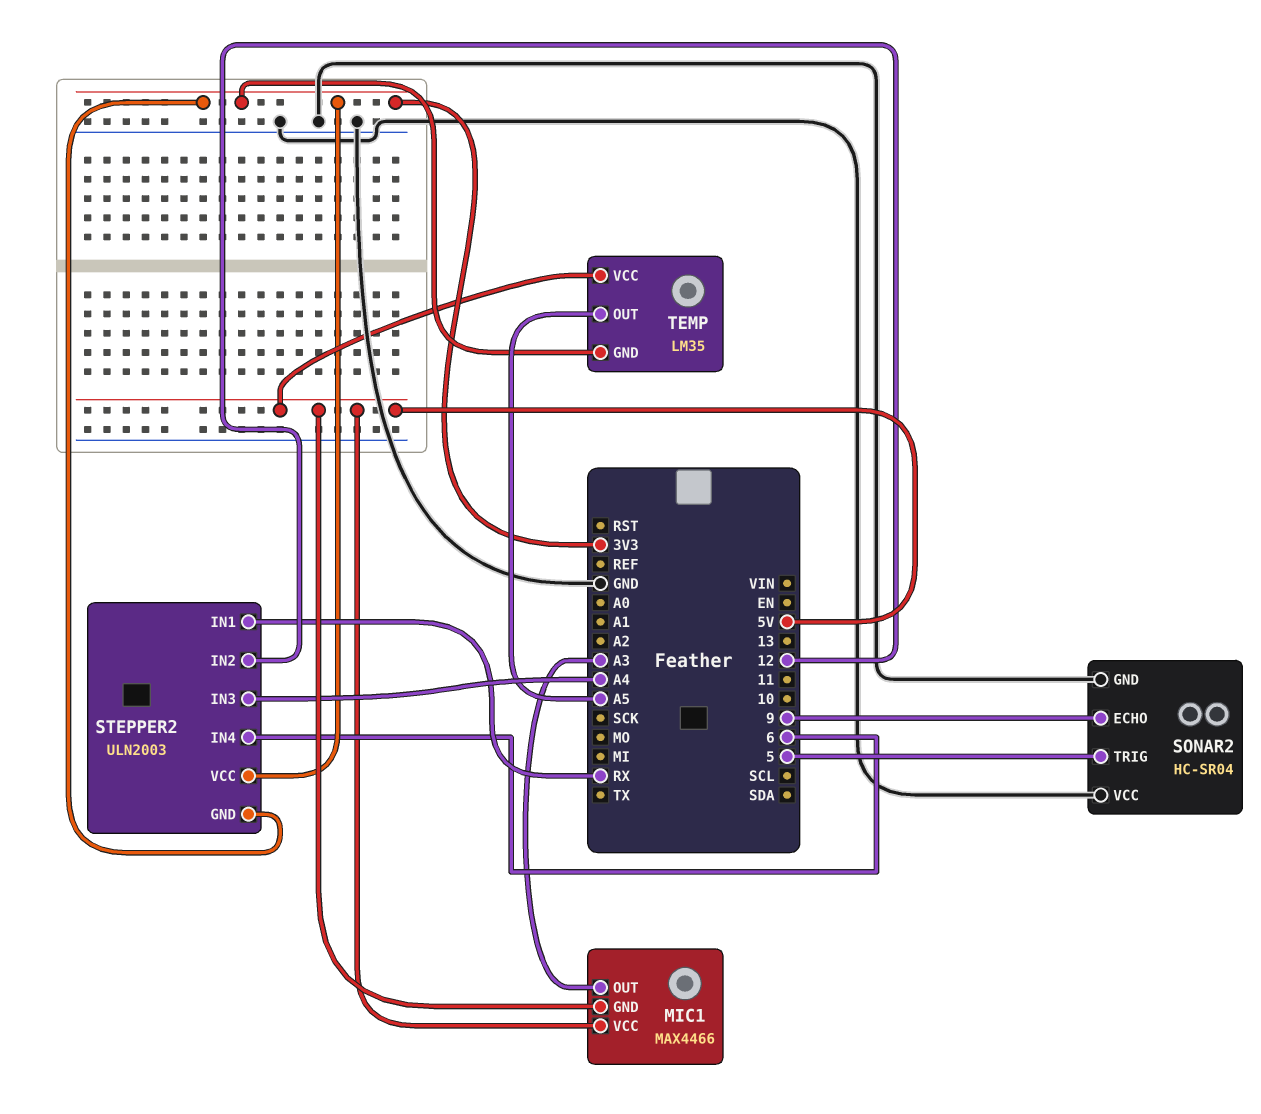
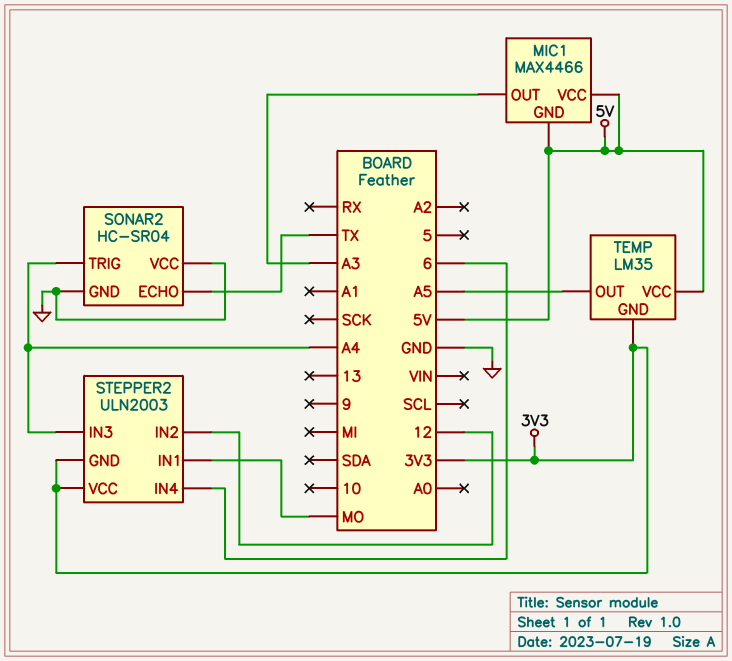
SONAR2 pin ECHO: 9 -> TX
SONAR2 pin TRIG: 5 -> A4
STEPPER2 pin IN1: RX -> MO

